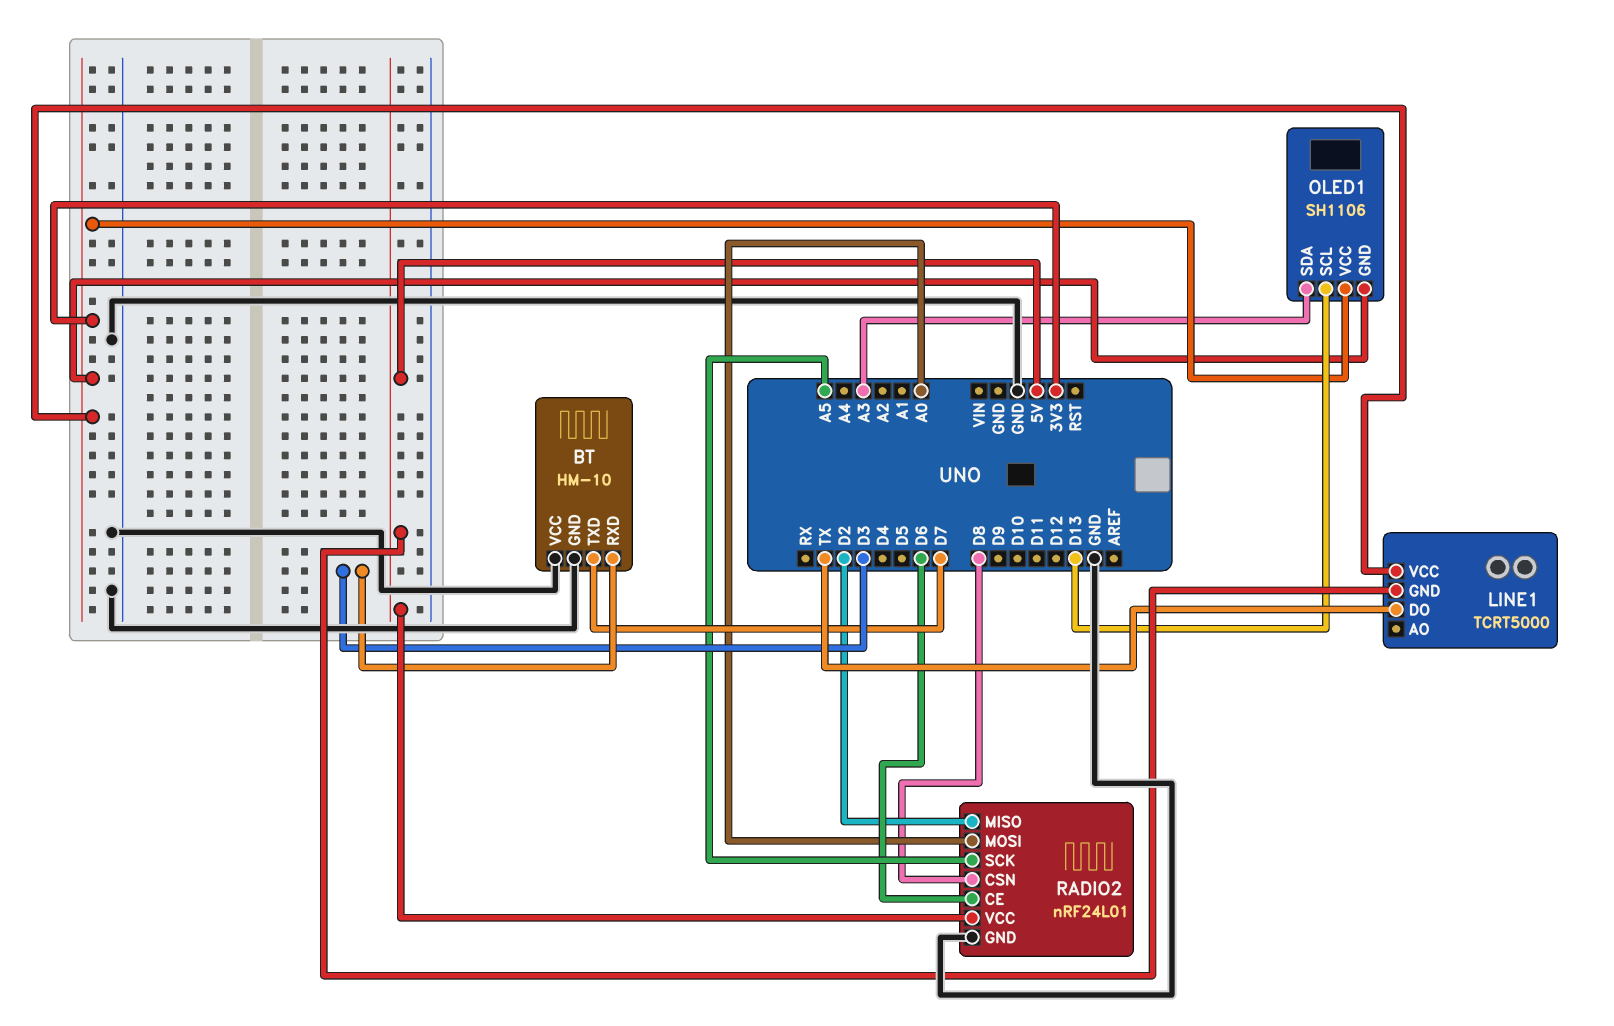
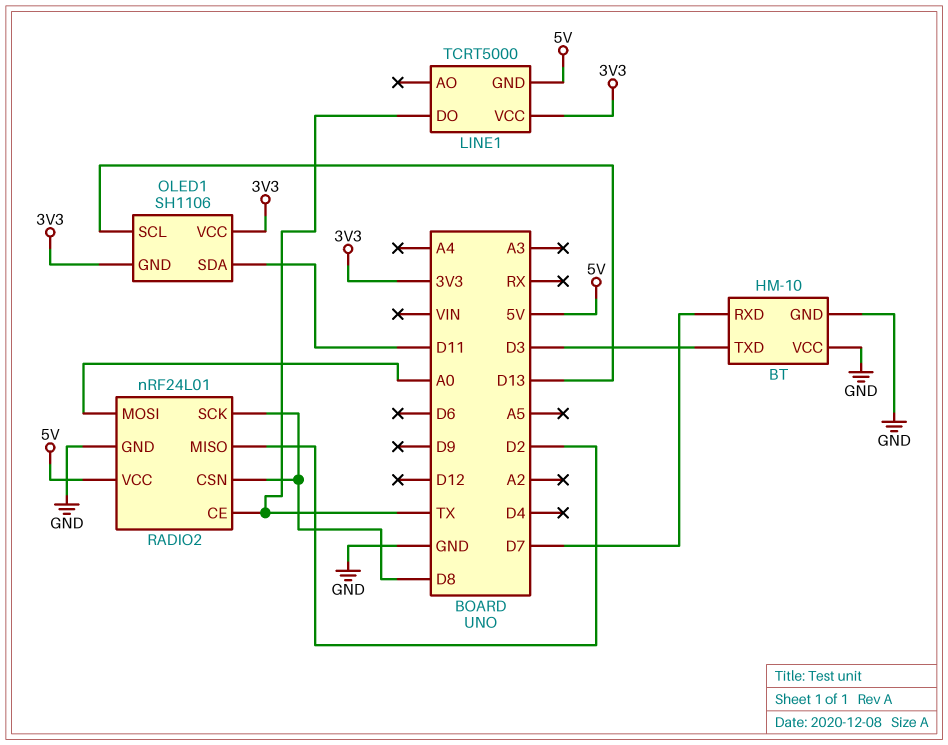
BT pin RXD: D3 -> D7
BT pin TXD: D7 -> D3
OLED1 pin SDA: A3 -> D11
RADIO2 pin CE: D6 -> TX
RADIO2 pin SCK: A5 -> D8

